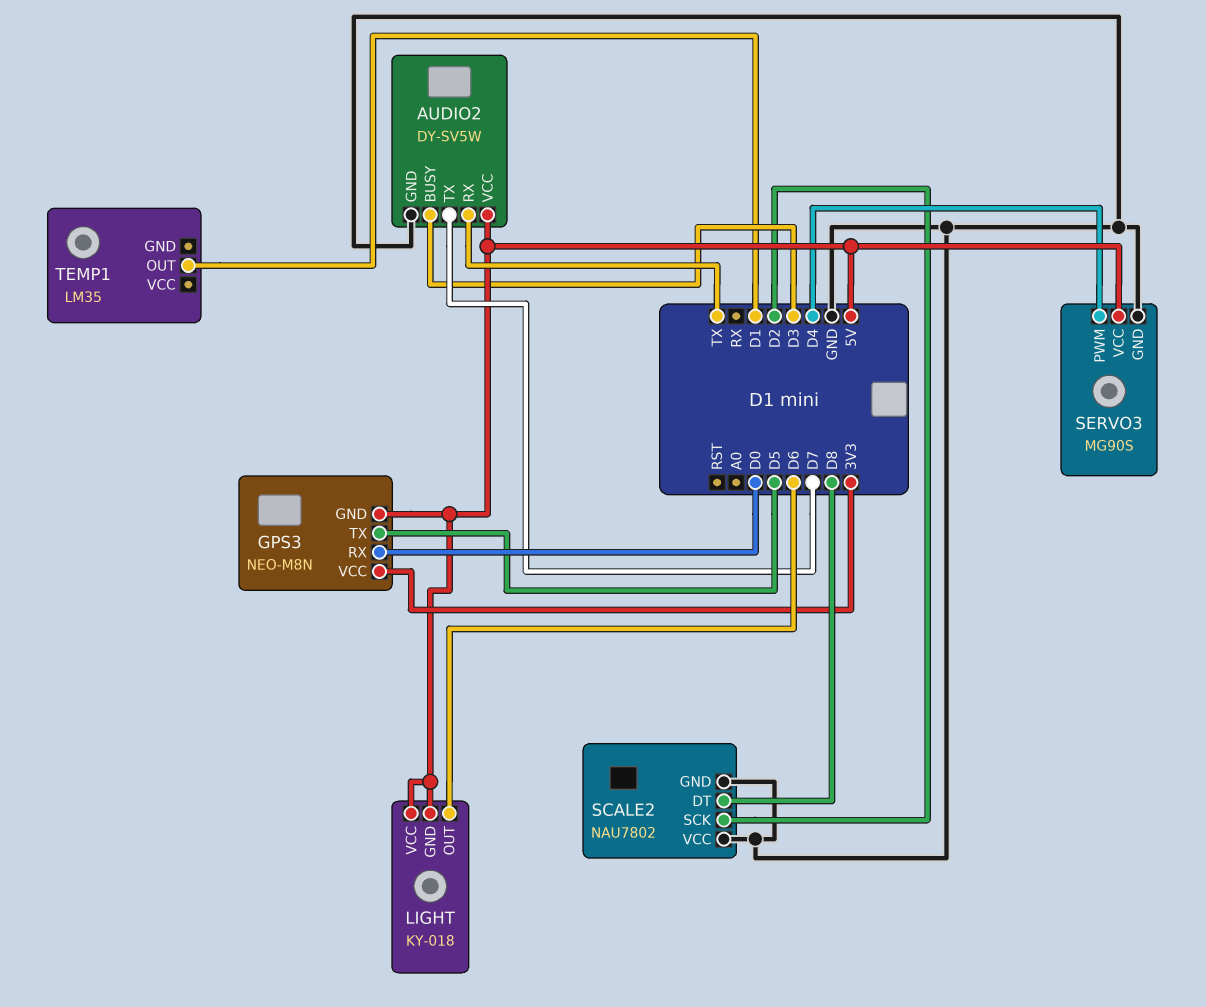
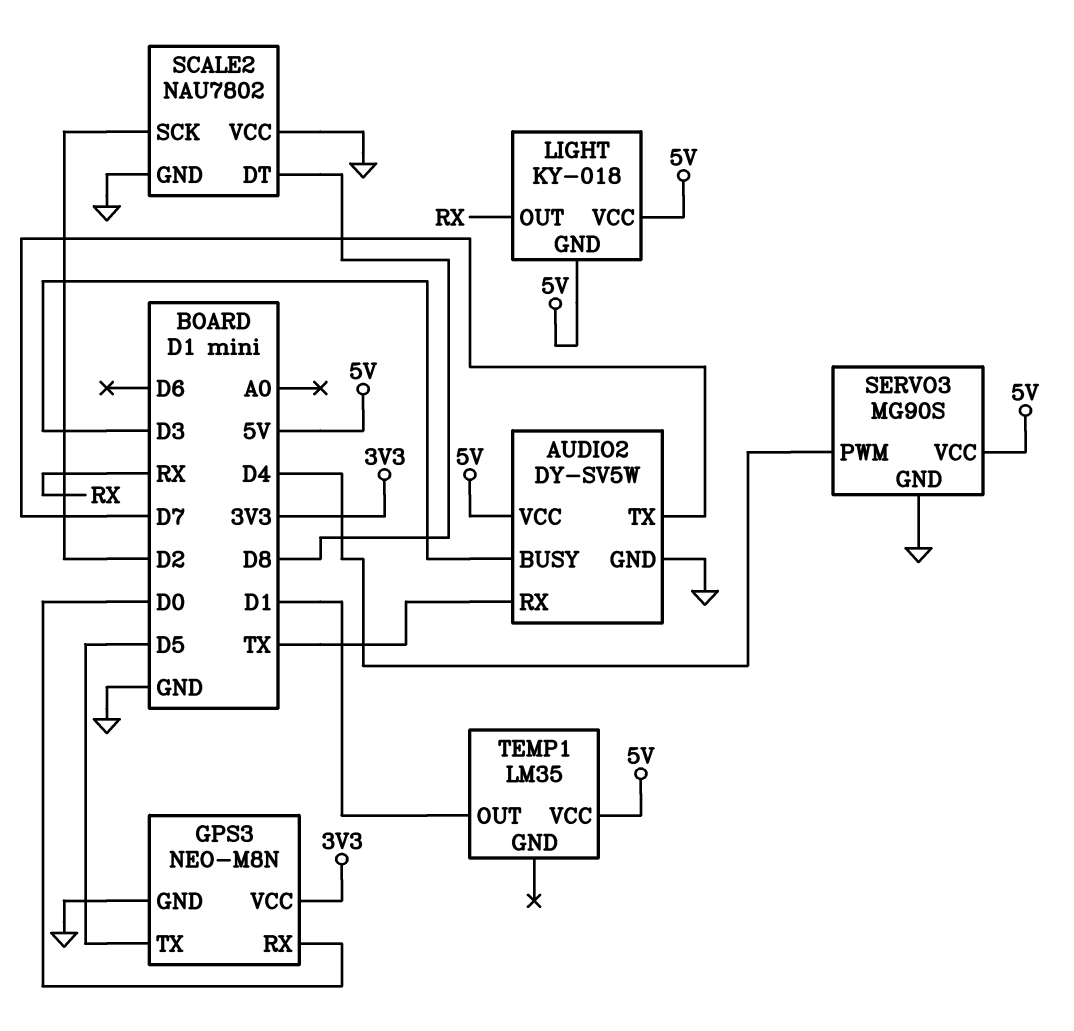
GPS3 pin GND: 5V -> GND
LIGHT pin OUT: D6 -> RX
TEMP1 pin VCC: none -> 5V

